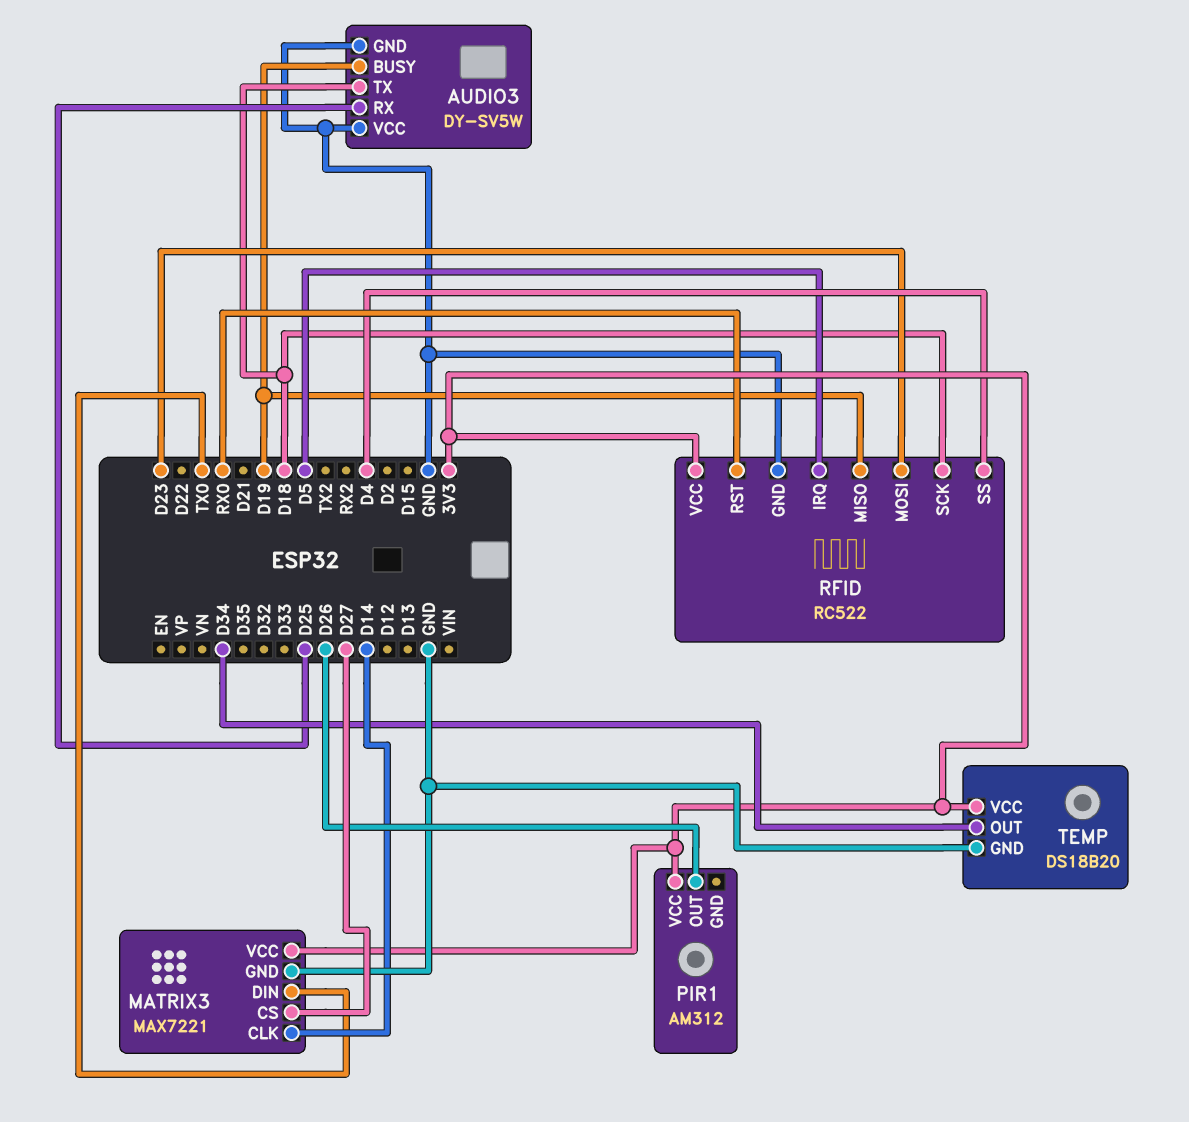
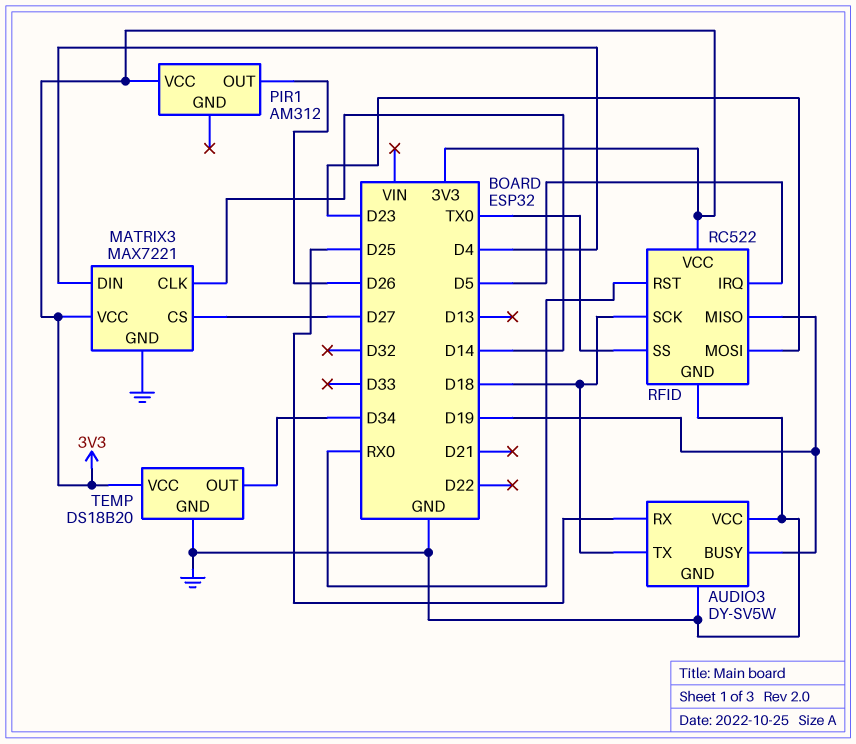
MATRIX3 pin DIN: TX0 -> D4
RFID pin SS: D4 -> TX0

